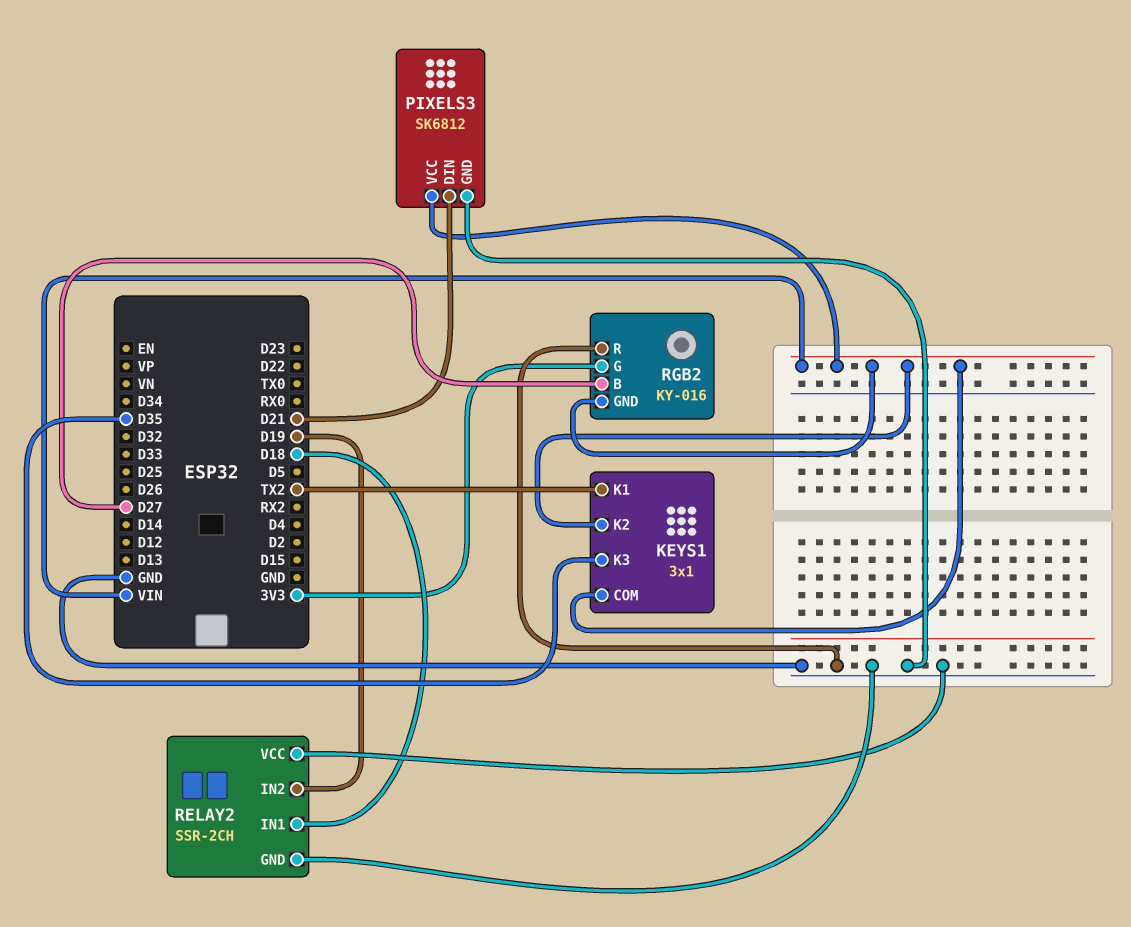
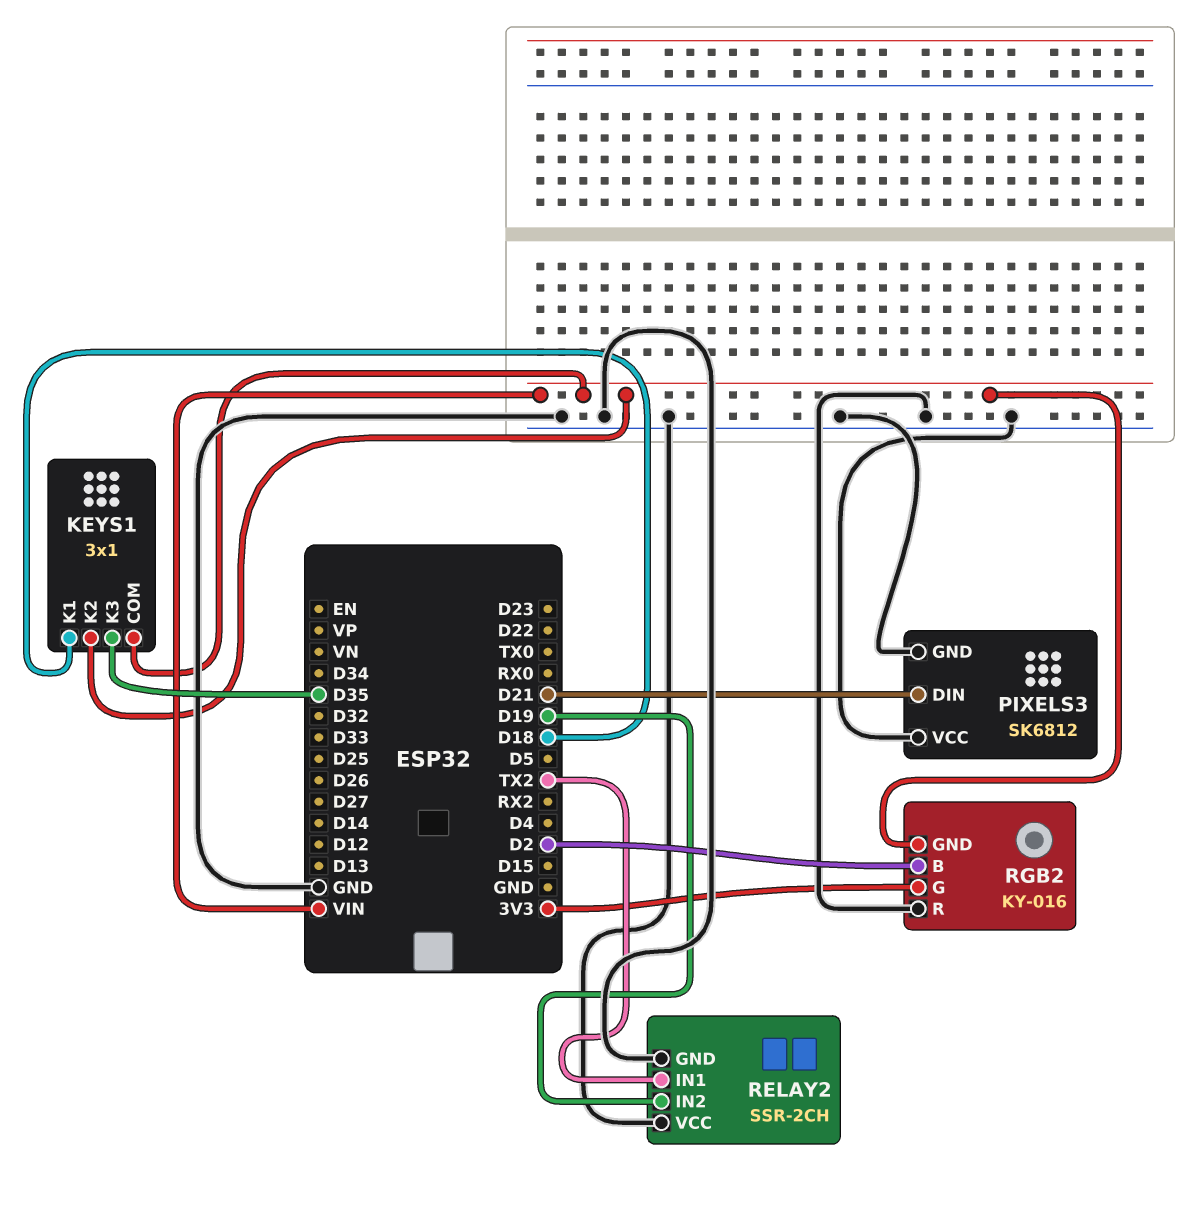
KEYS1 pin K1: TX2 -> D18
PIXELS3 pin VCC: VIN -> GND
RELAY2 pin IN1: D18 -> TX2
RGB2 pin B: D27 -> D2

